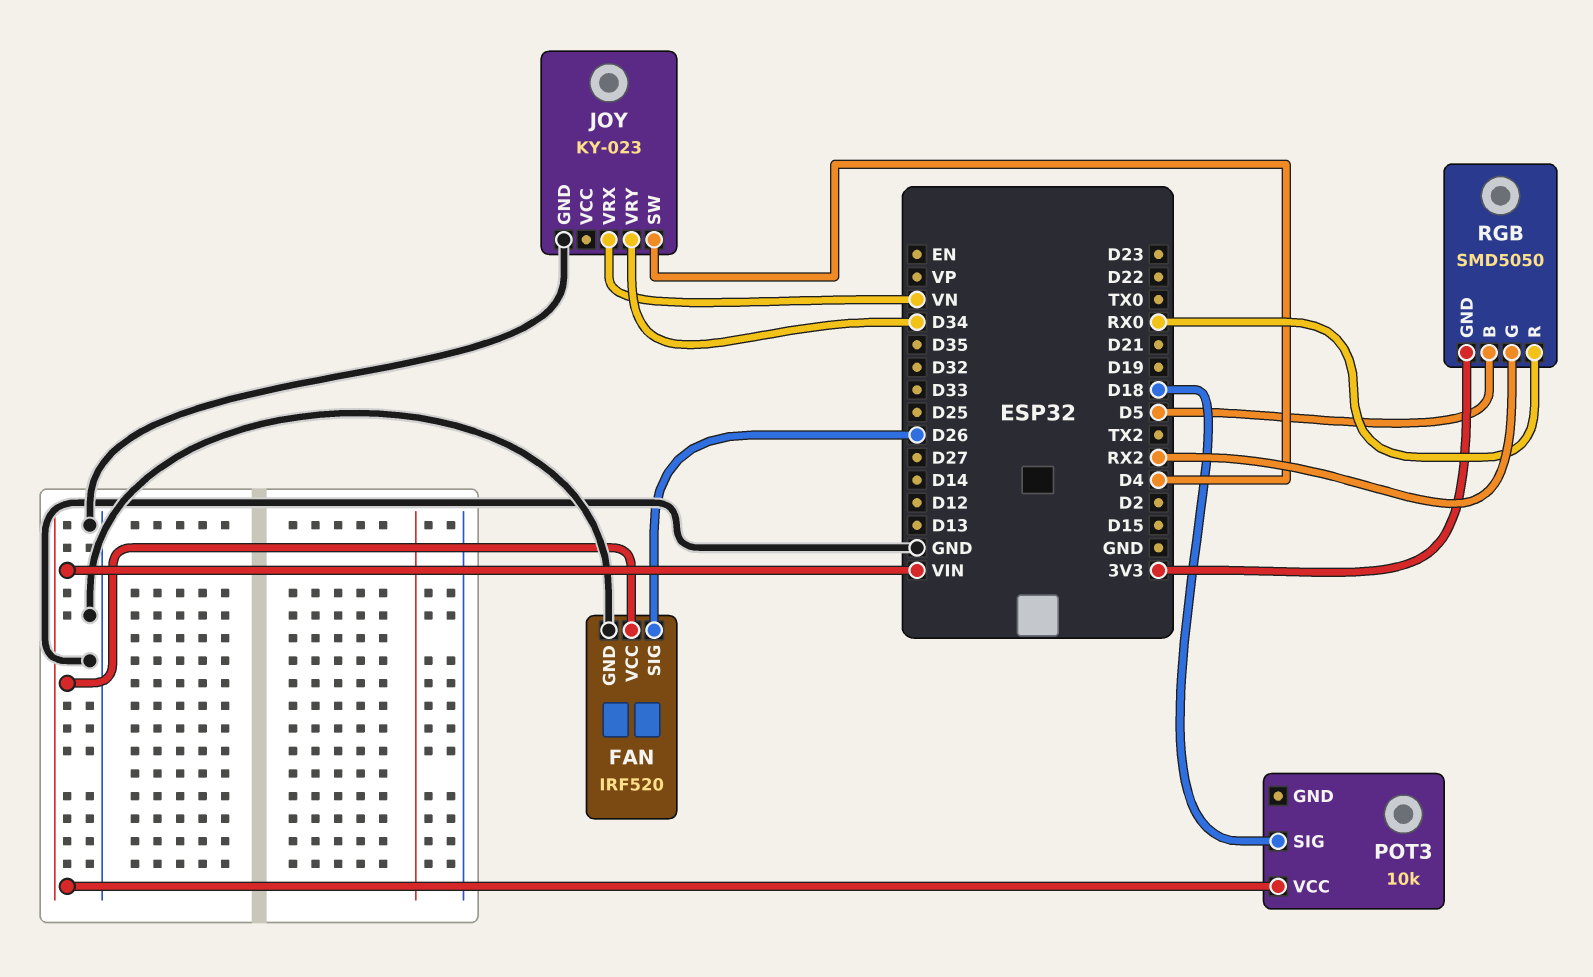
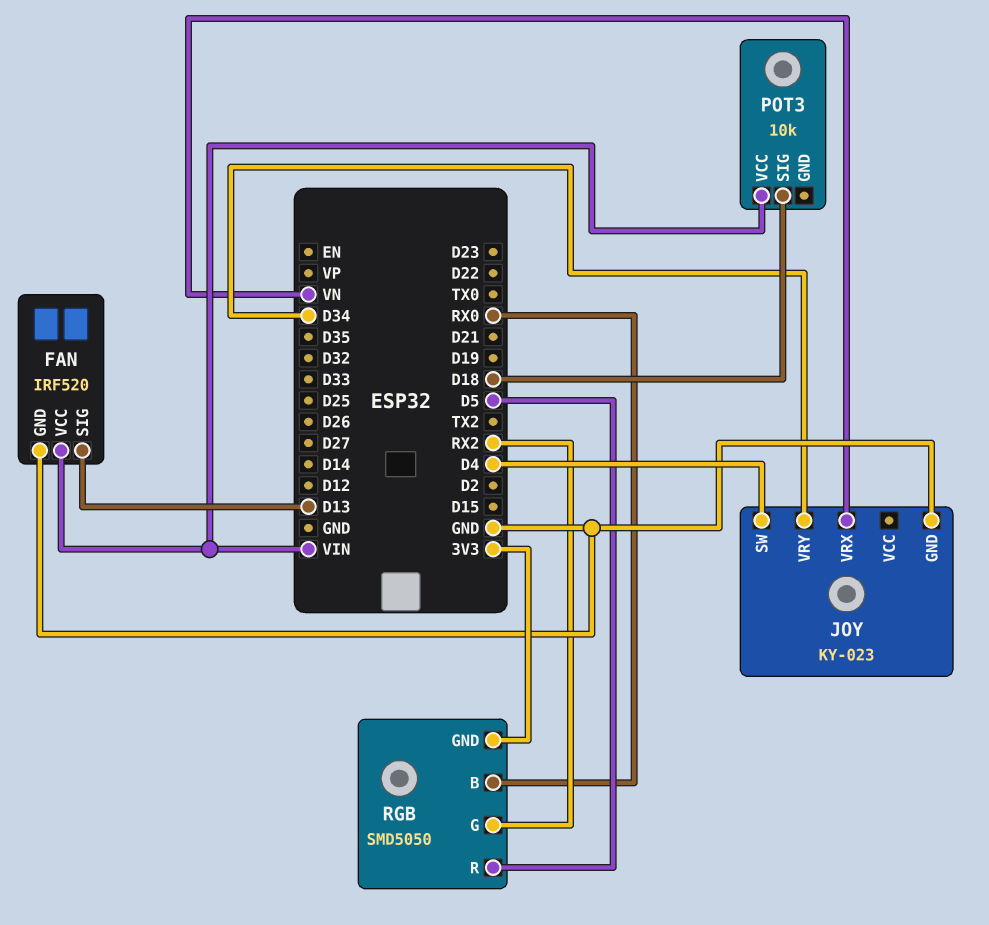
FAN pin SIG: D26 -> D13
RGB pin B: D5 -> RX0
RGB pin R: RX0 -> D5

